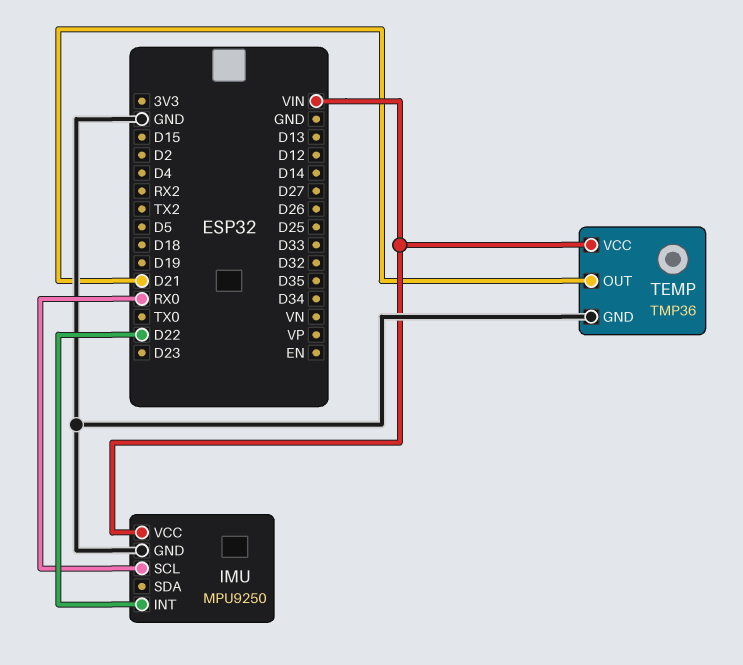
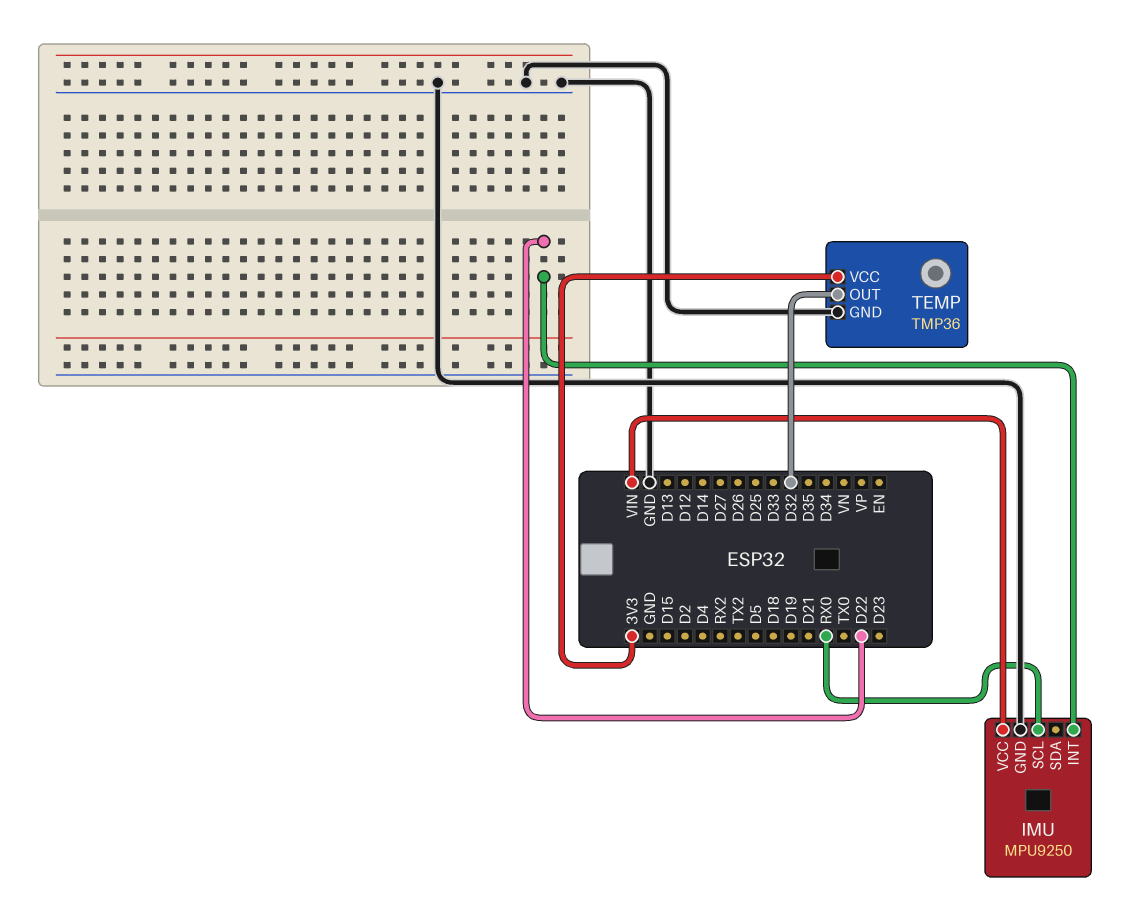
TEMP pin OUT: D21 -> D32
TEMP pin VCC: VIN -> 3V3

